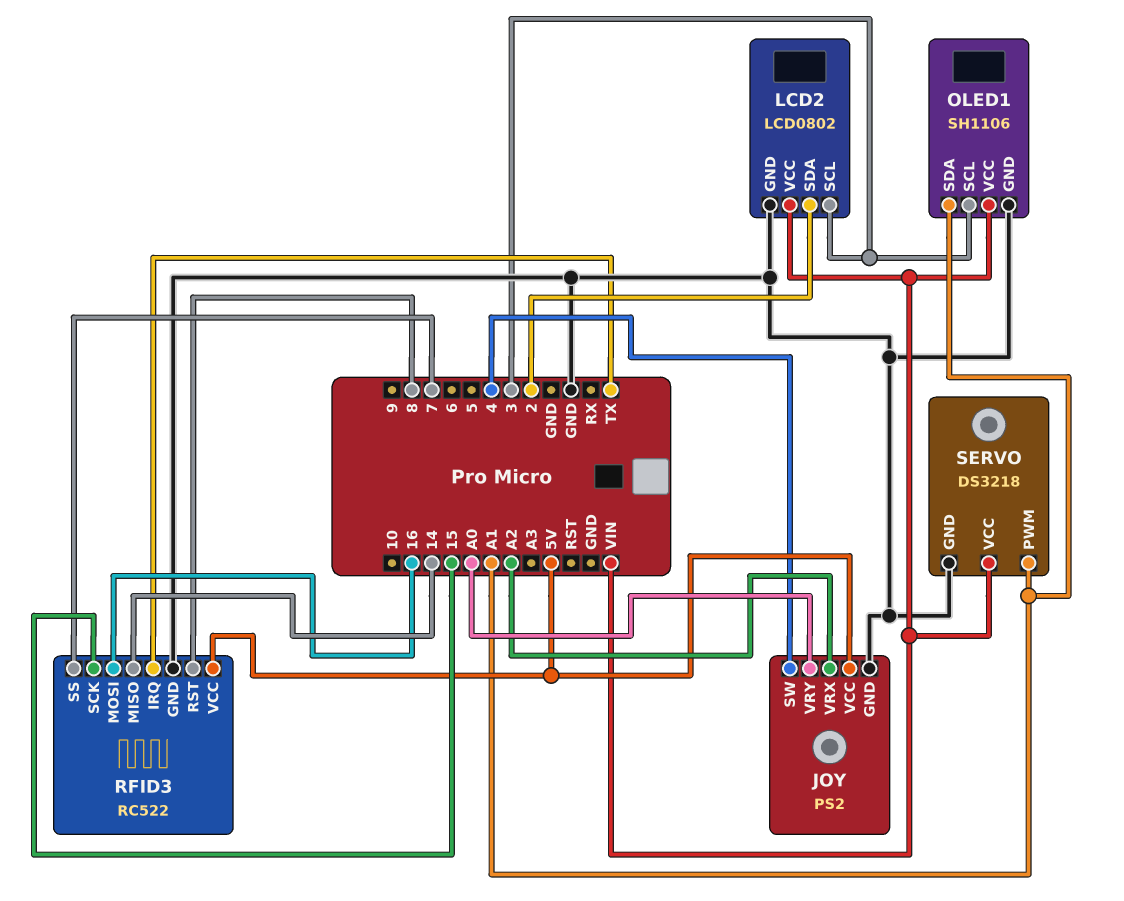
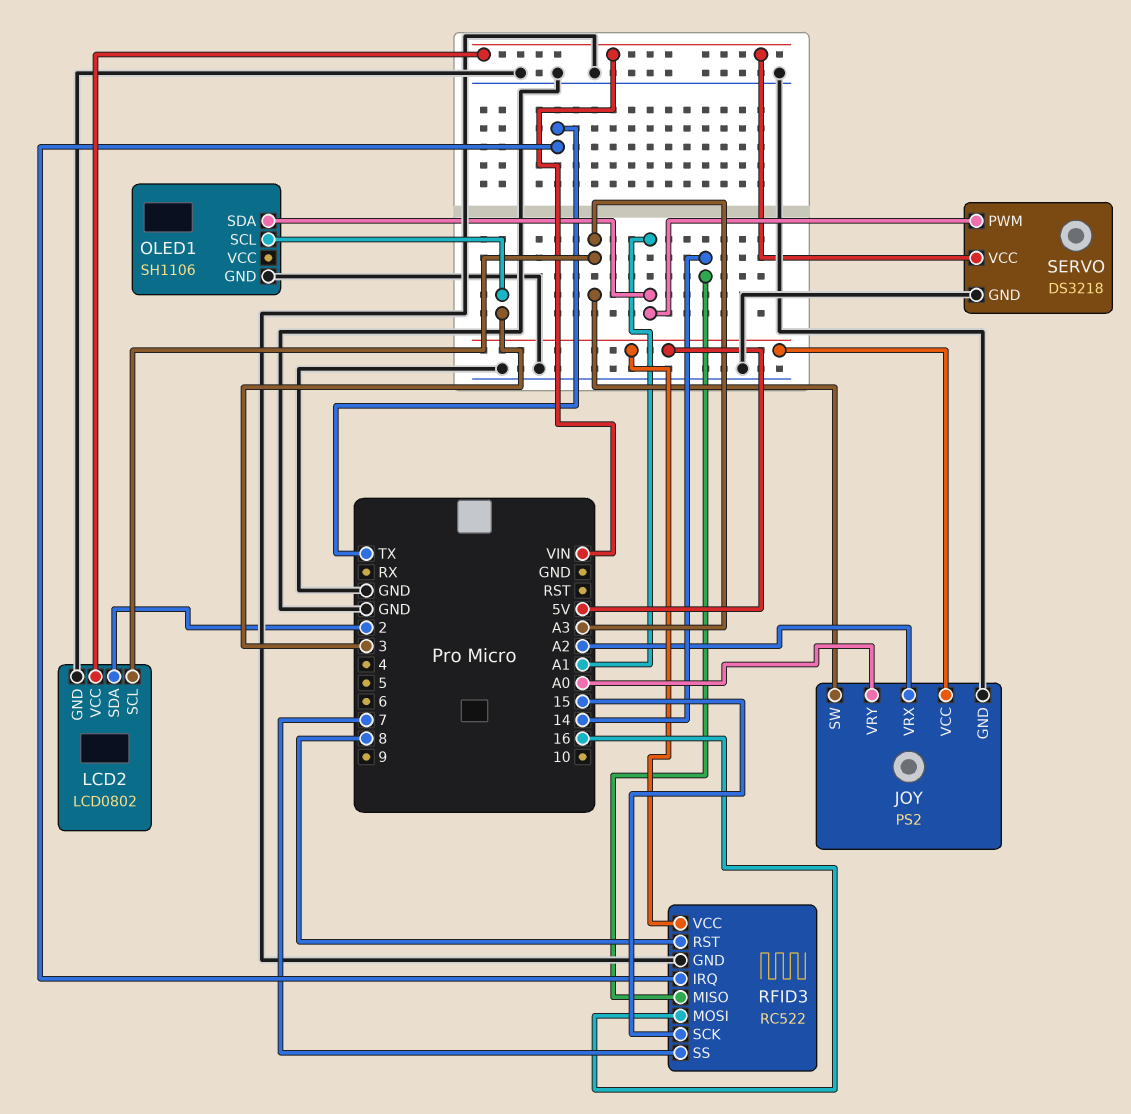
JOY pin SW: 4 -> A3
LCD2 pin SCL: 3 -> A3
OLED1 pin VCC: VIN -> none

